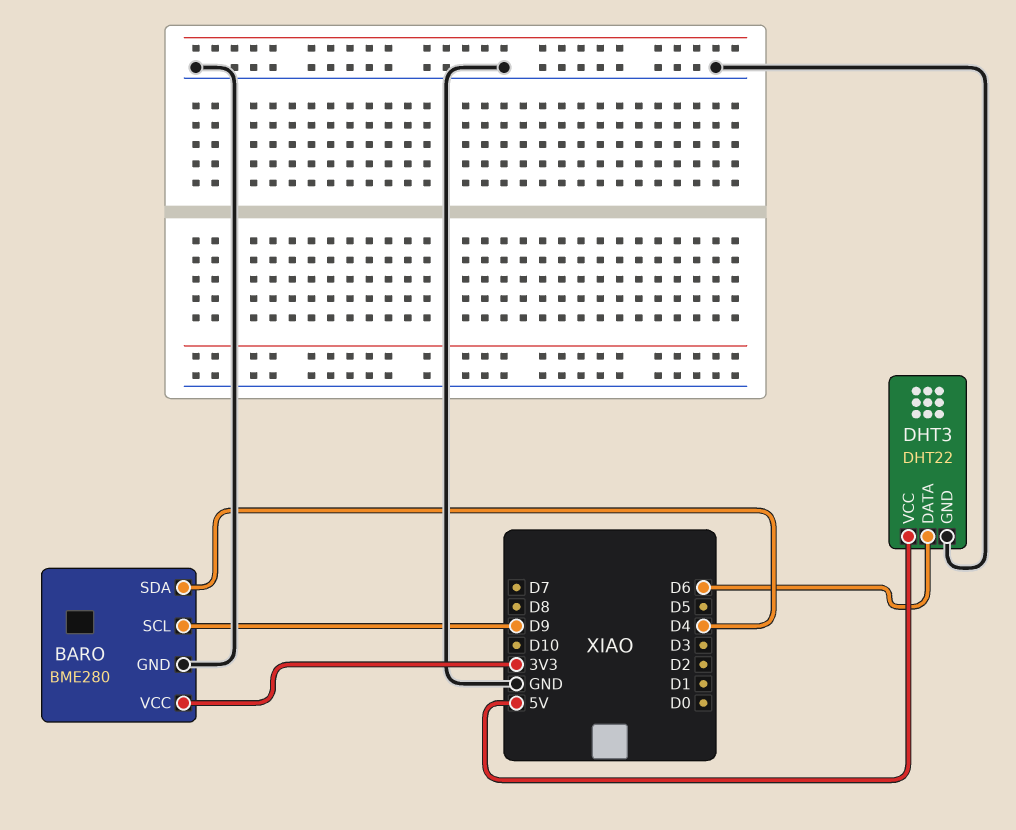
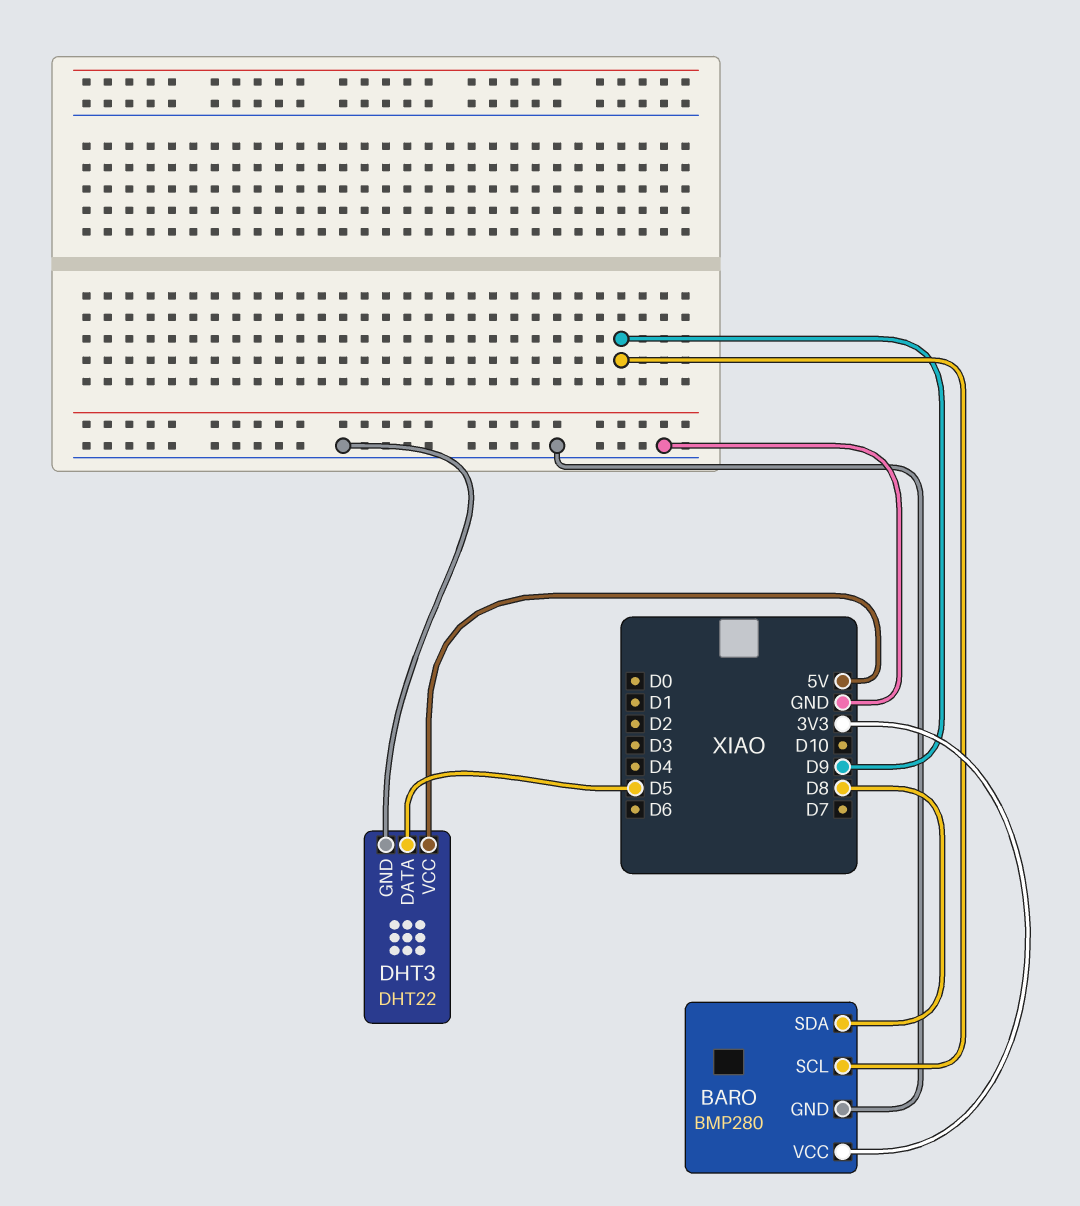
BARO: BME280 -> BMP280
BARO pin SDA: D4 -> D8
DHT3 pin DATA: D6 -> D5

